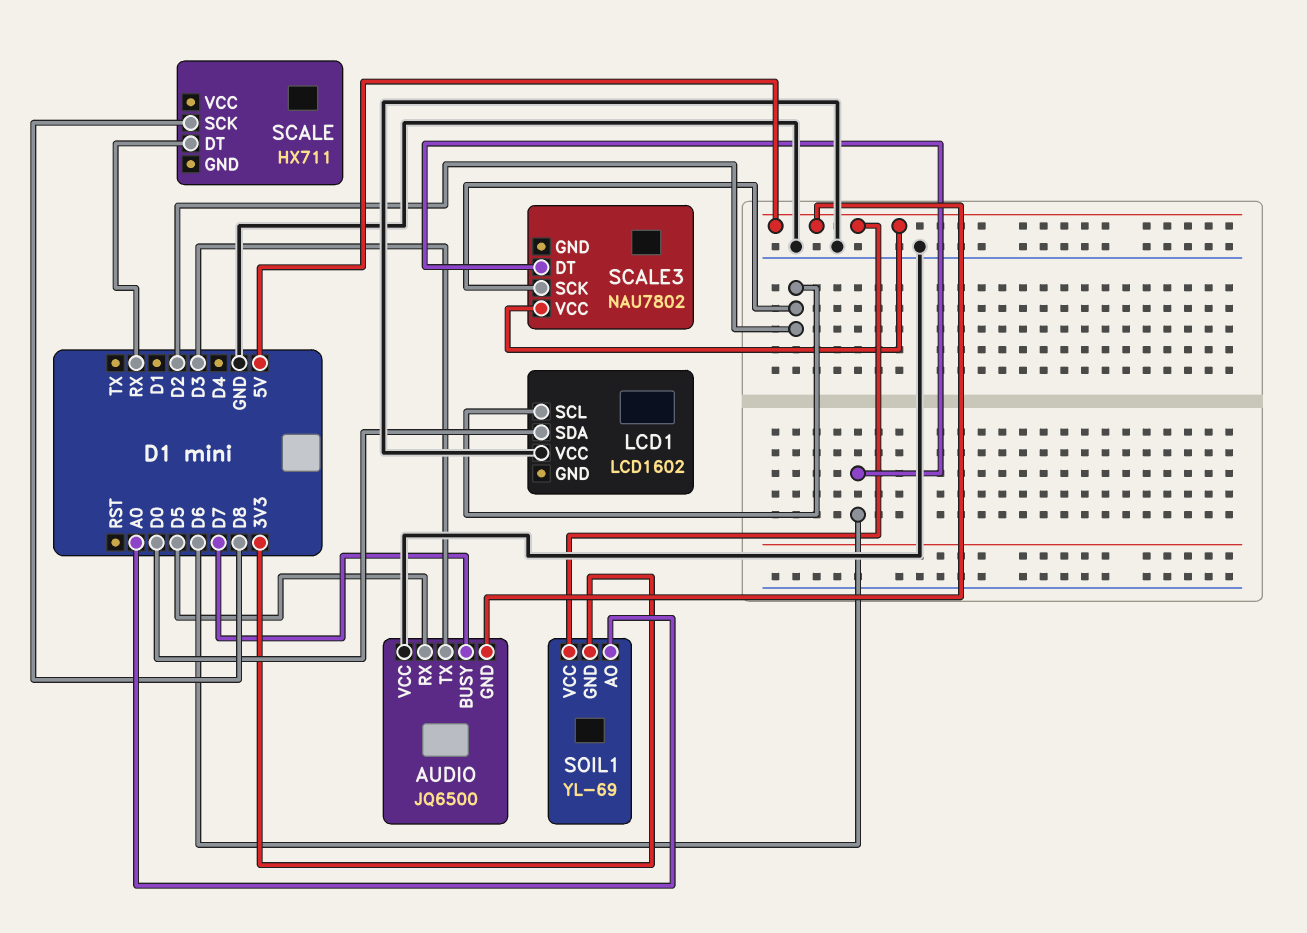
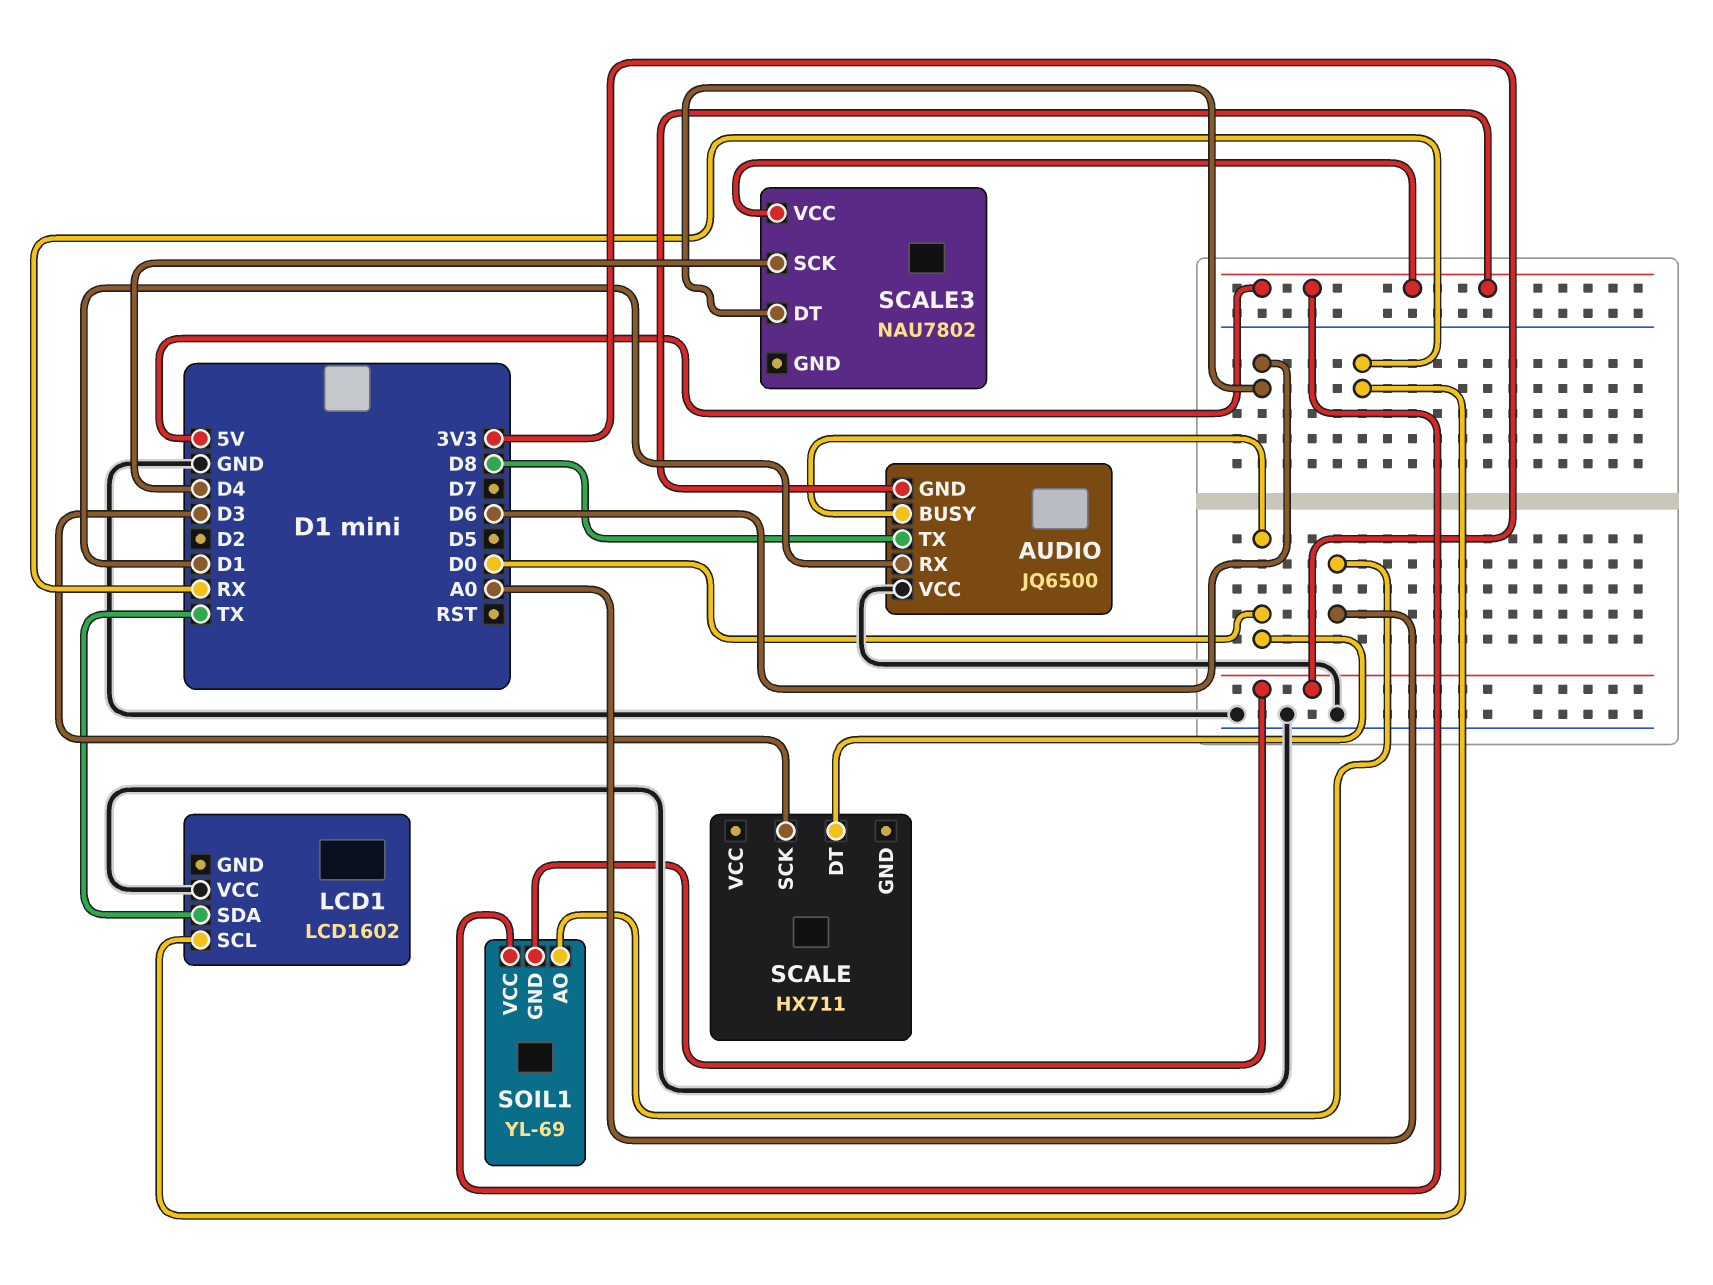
AUDIO pin BUSY: D7 -> D0
AUDIO pin RX: D5 -> D1
AUDIO pin TX: D3 -> D8
LCD1 pin SCL: D2 -> RX
LCD1 pin SDA: D0 -> TX
SCALE pin DT: RX -> D0
SCALE pin SCK: D8 -> D3
SCALE3 pin SCK: D2 -> D4

